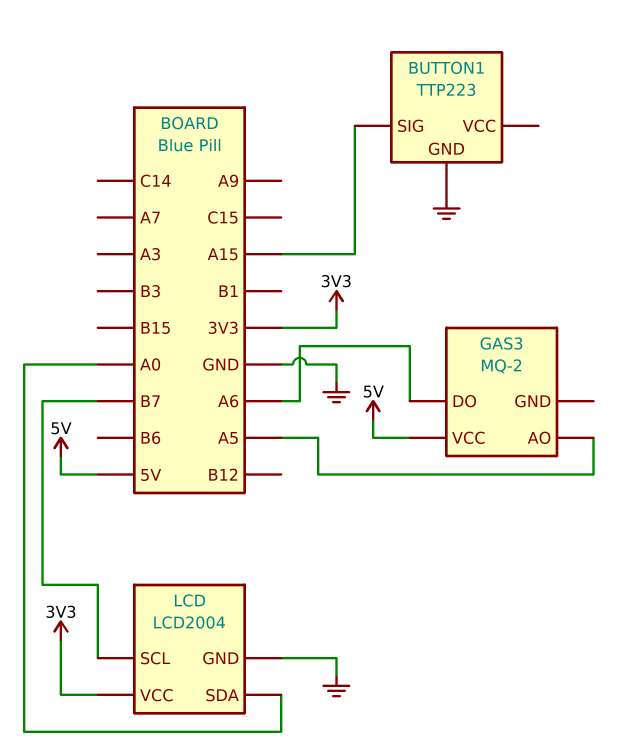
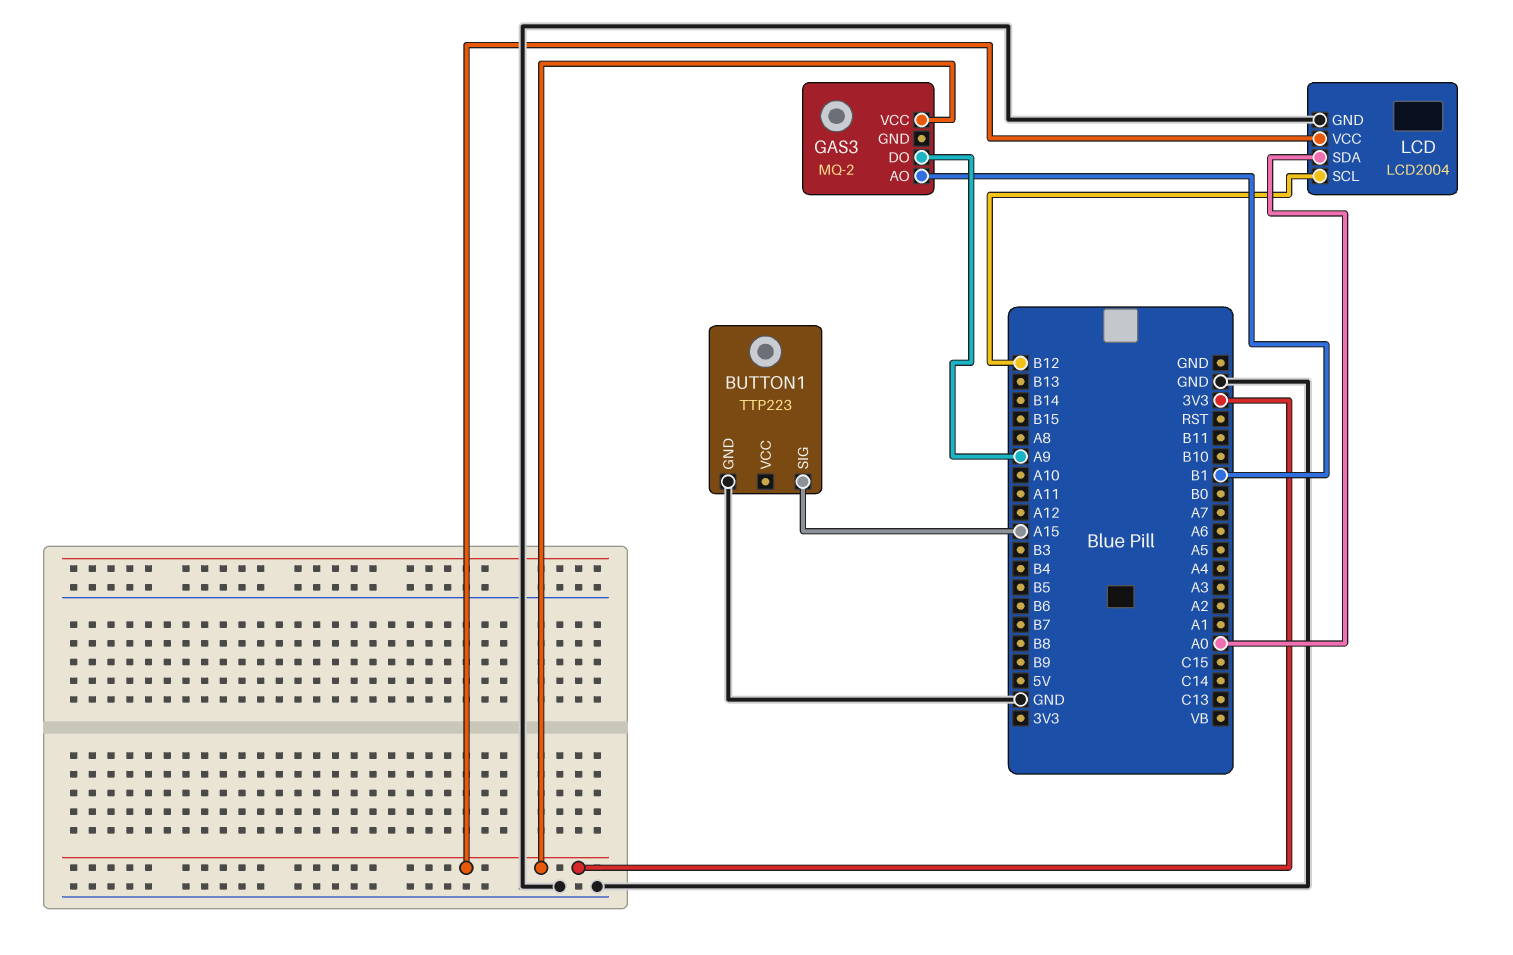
GAS3 pin AO: A5 -> B1
GAS3 pin DO: A6 -> A9
GAS3 pin VCC: 5V -> 3V3
LCD pin SCL: B7 -> B12

